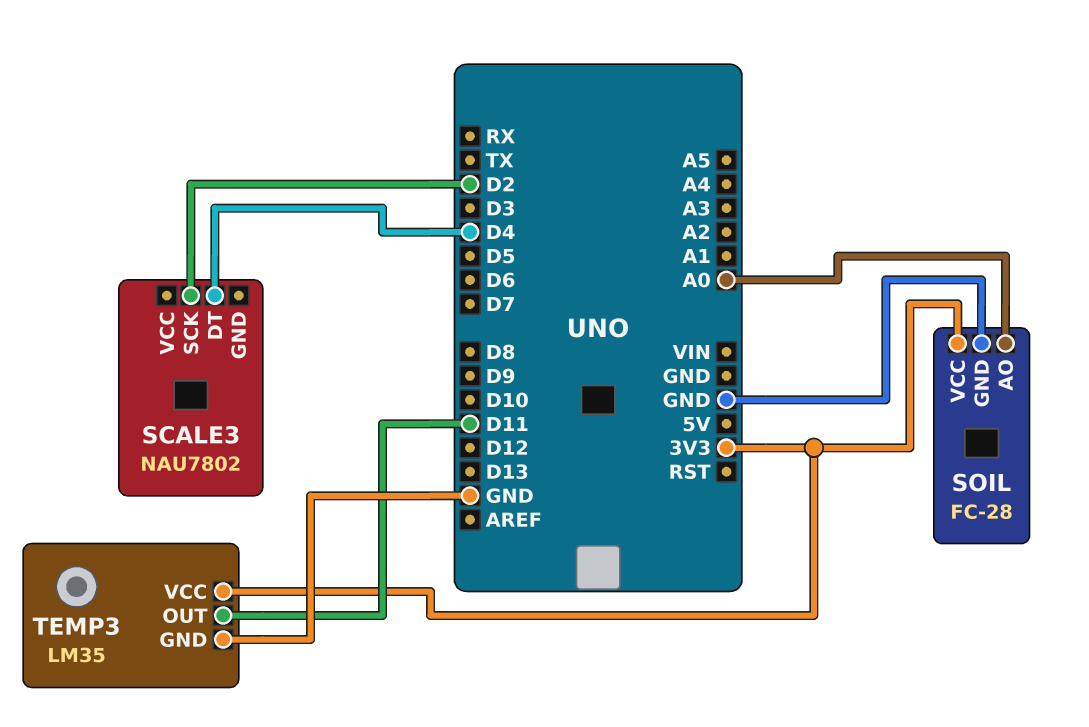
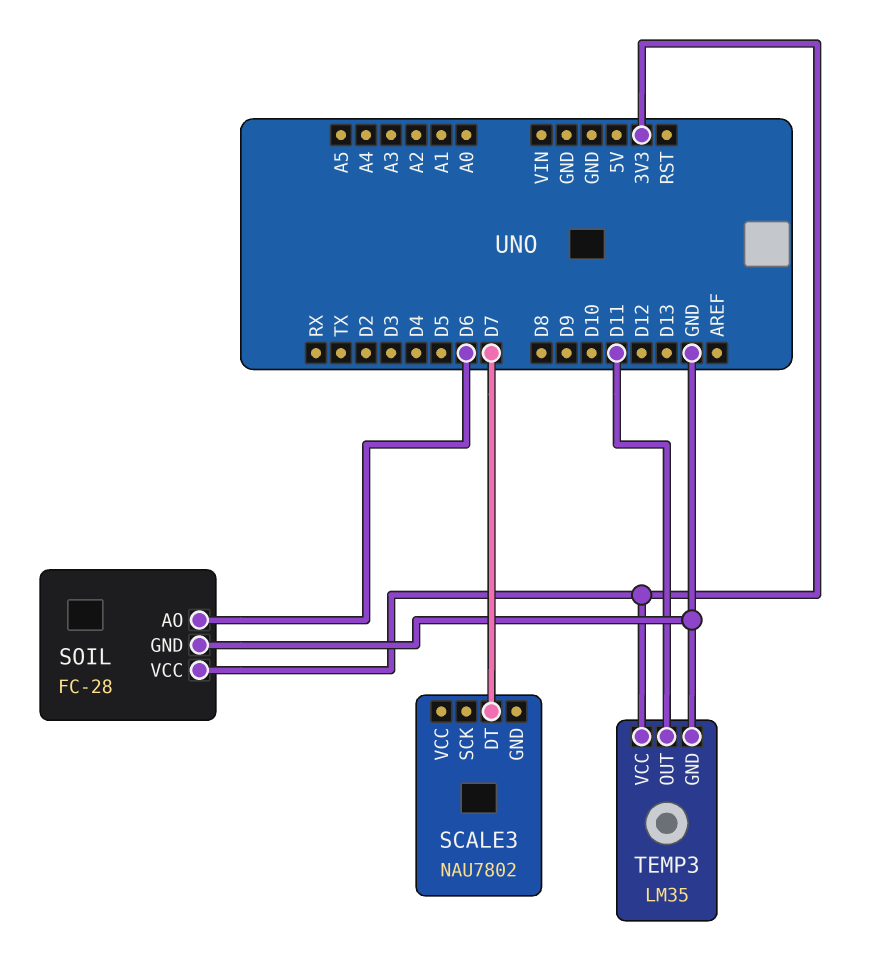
SCALE3 pin DT: D4 -> D7
SCALE3 pin SCK: D2 -> none
SOIL pin AO: A0 -> D6

